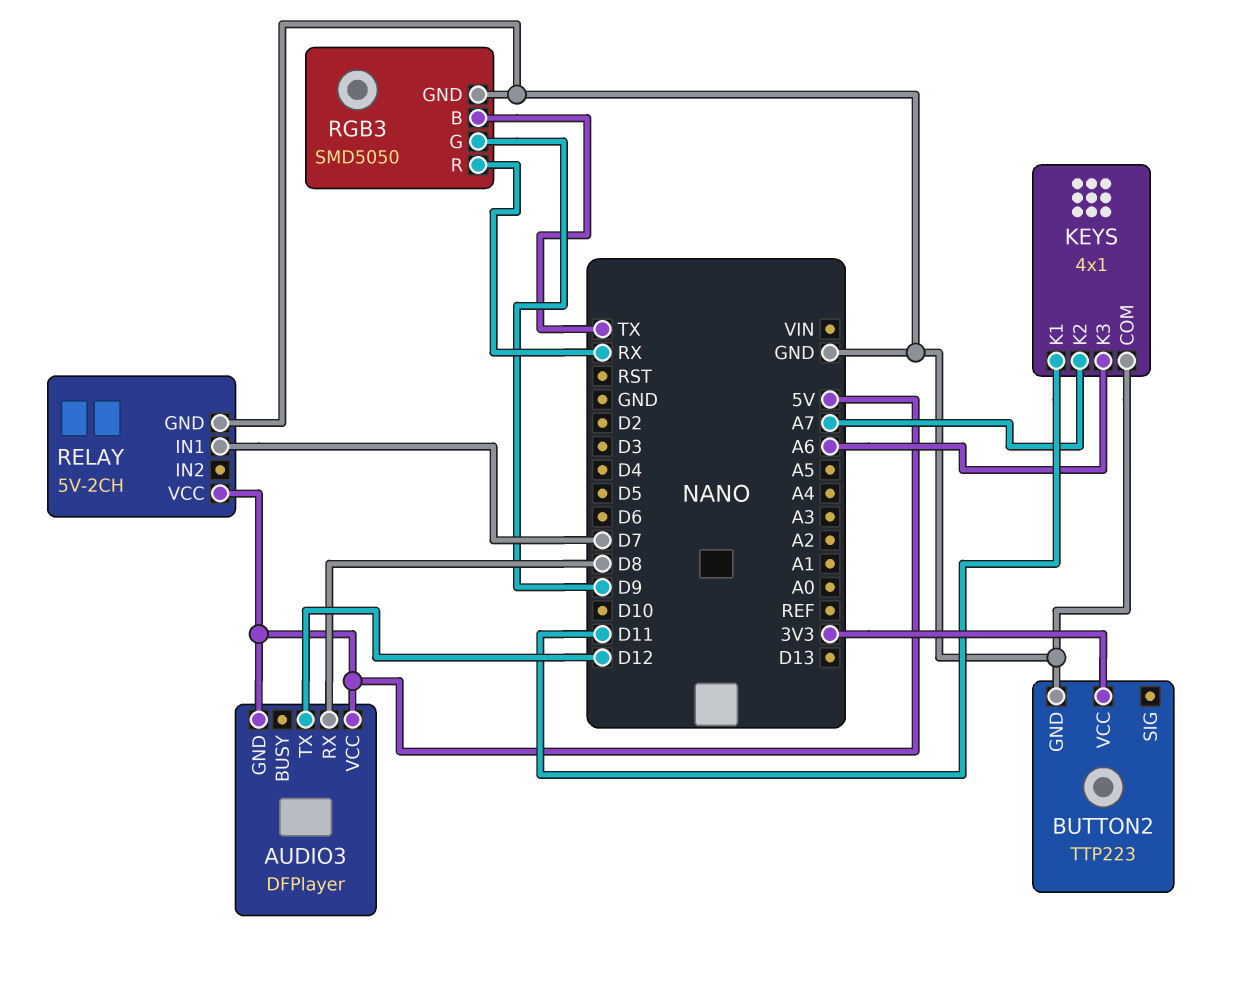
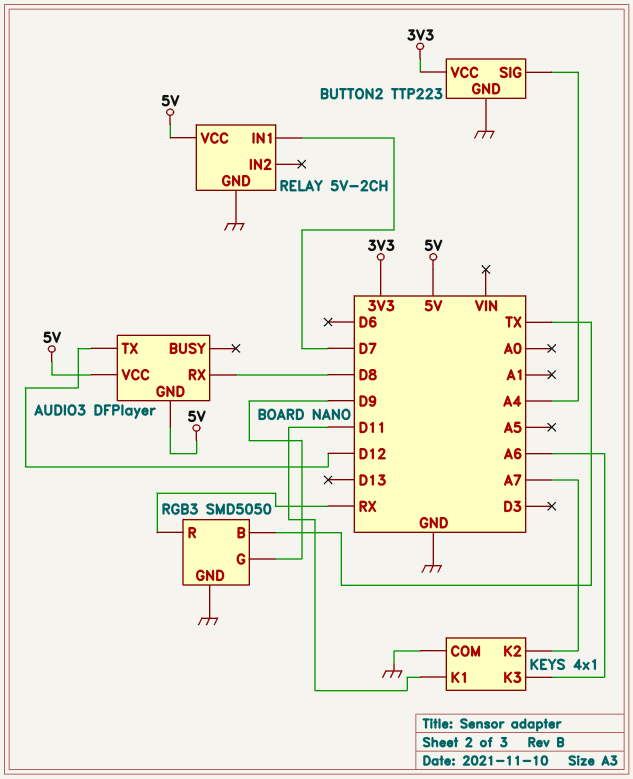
BUTTON2 pin SIG: none -> A4

